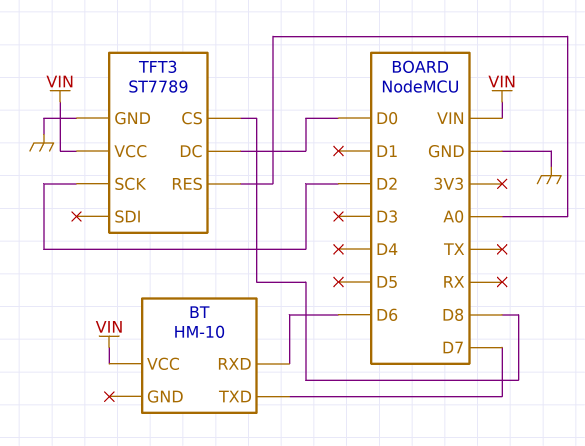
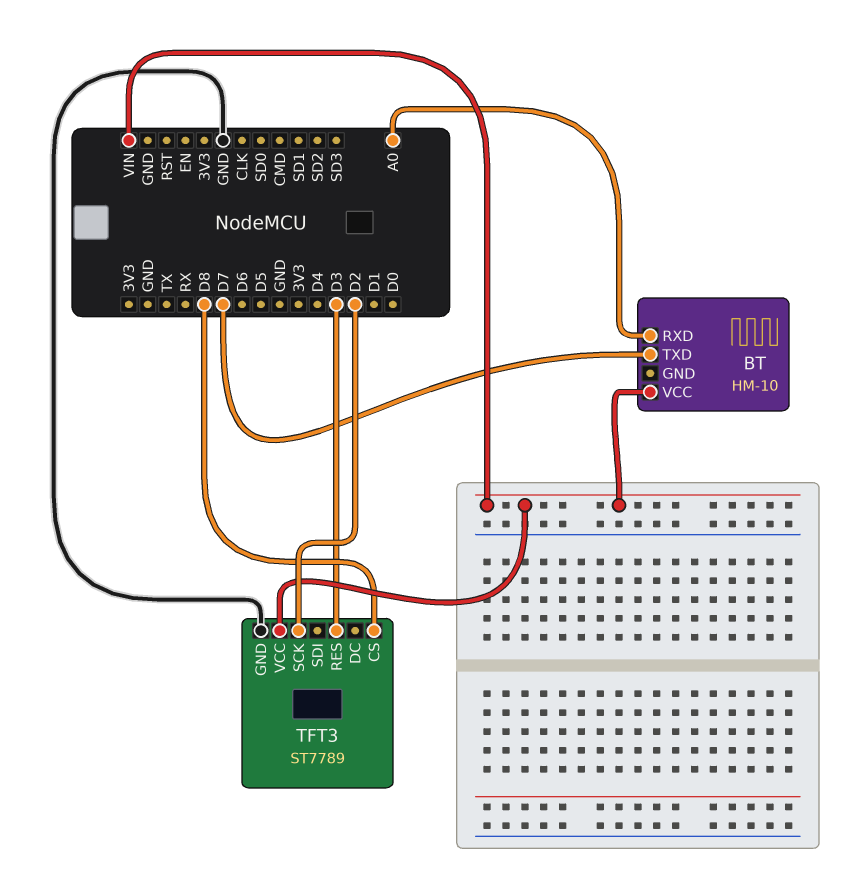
BT pin RXD: D6 -> A0
TFT3 pin DC: D0 -> none
TFT3 pin RES: A0 -> D3

